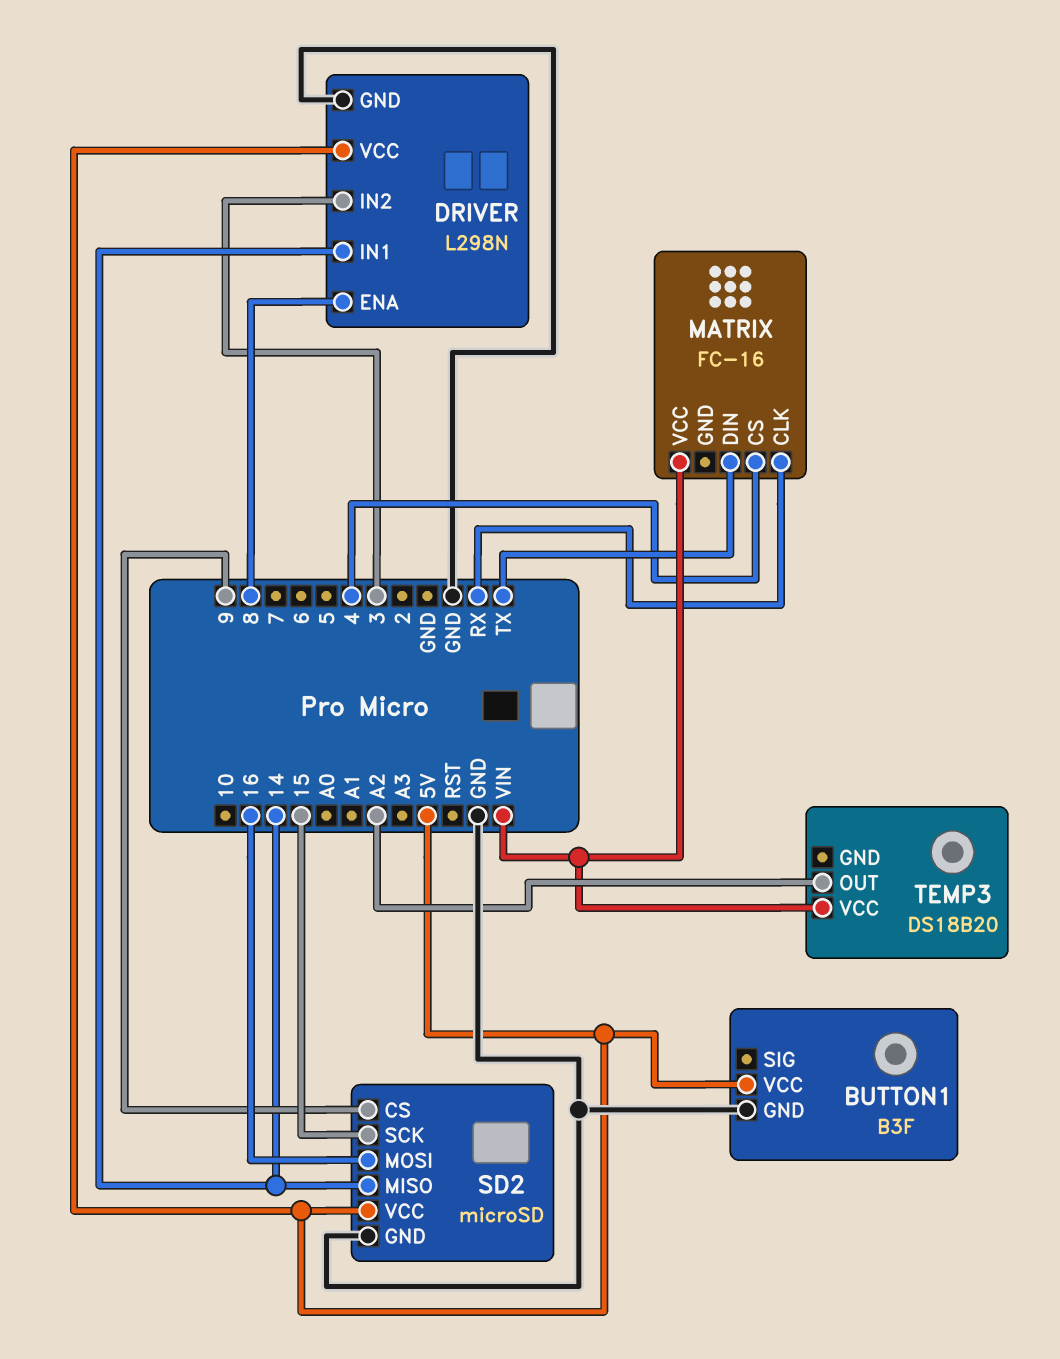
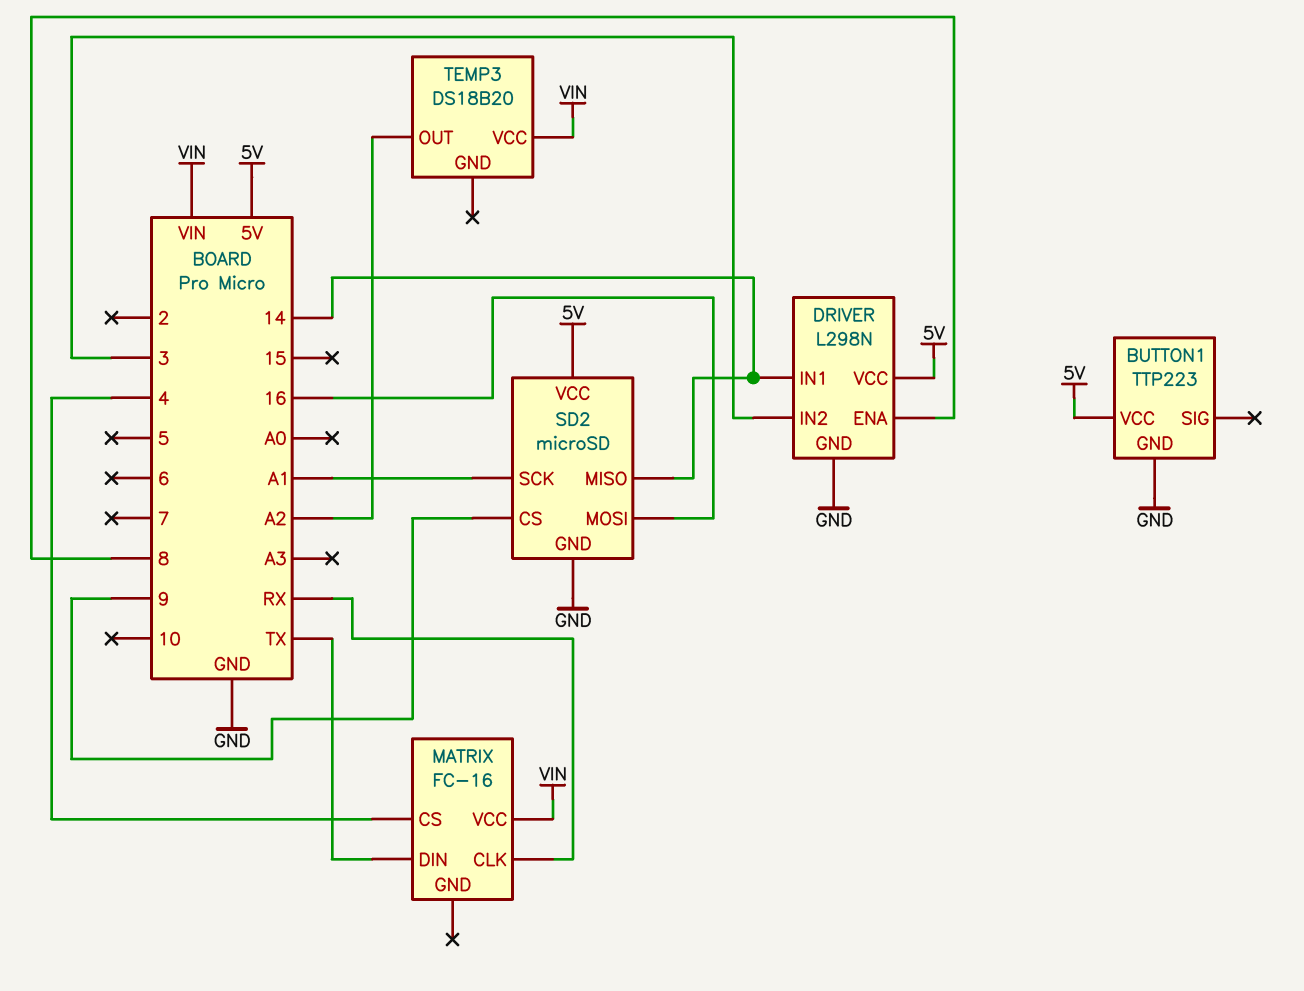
BUTTON1: B3F -> TTP223
SD2 pin SCK: 15 -> A1

